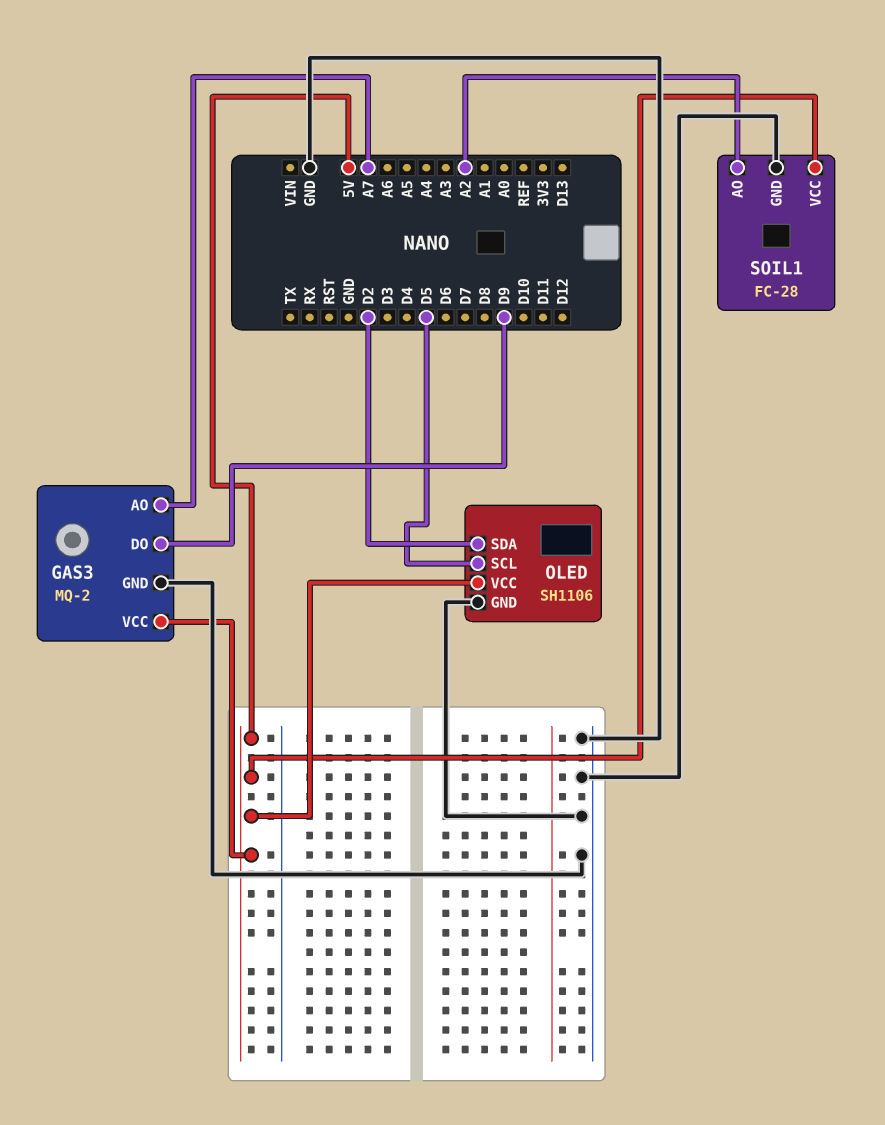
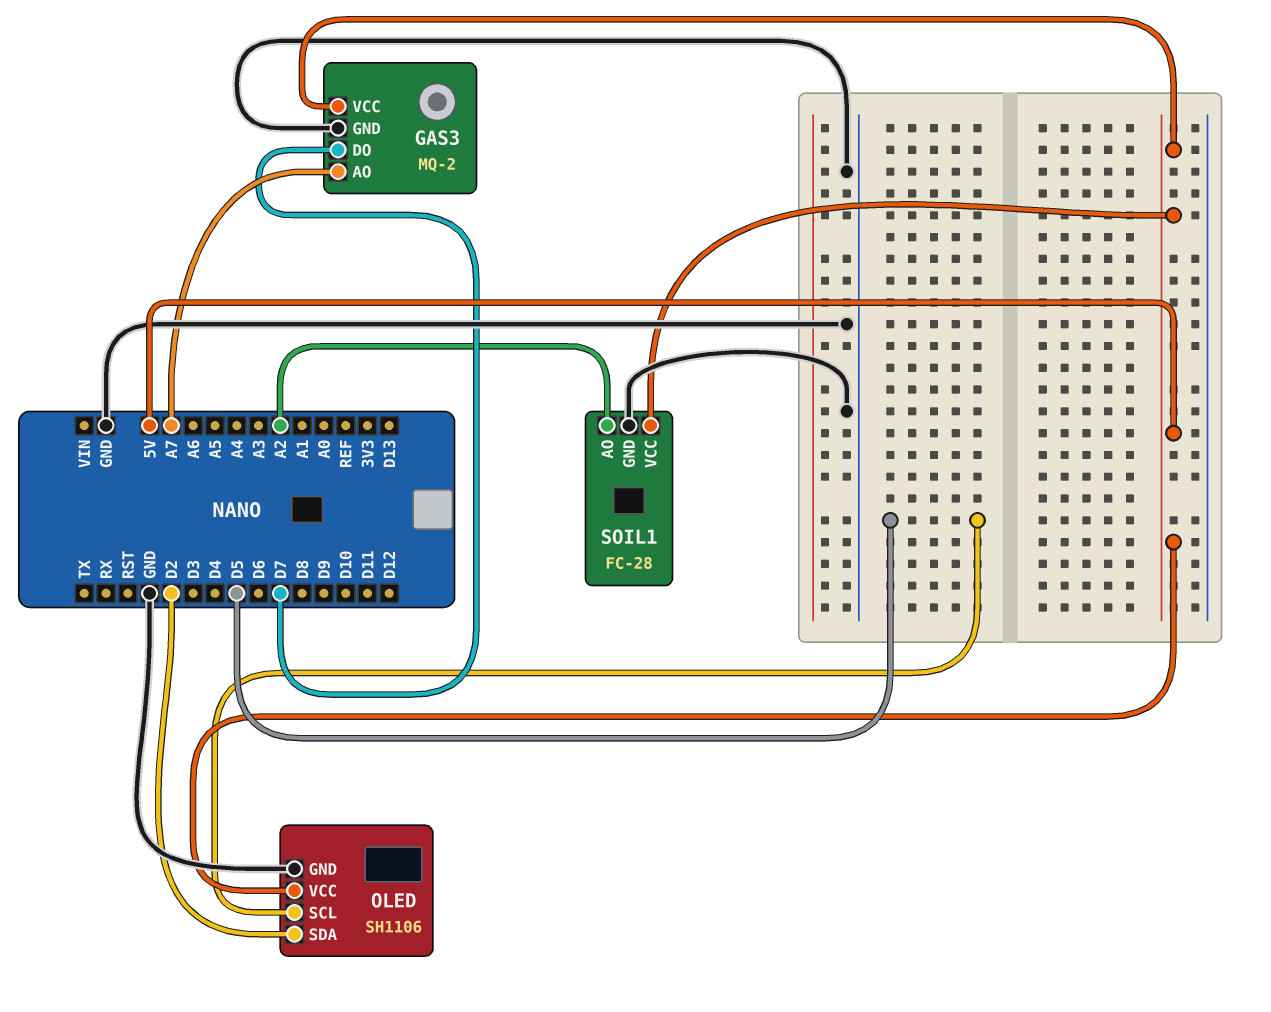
GAS3 pin DO: D9 -> D7

